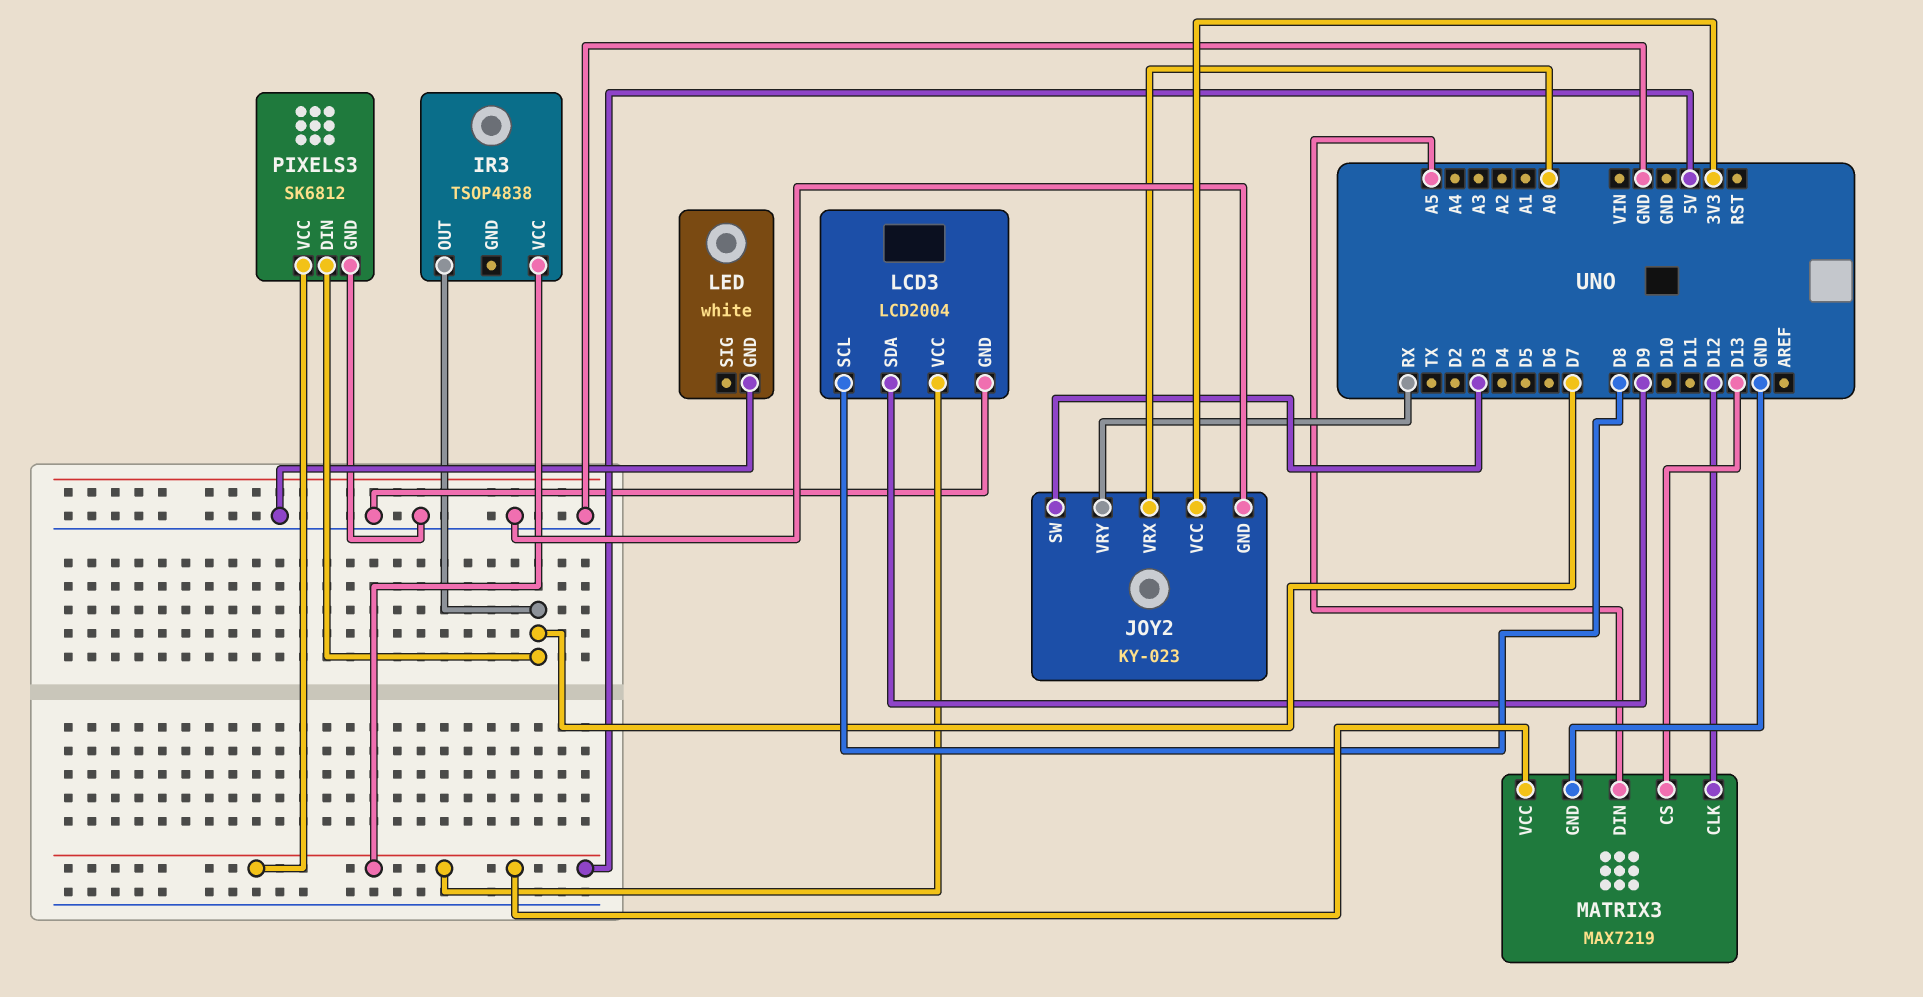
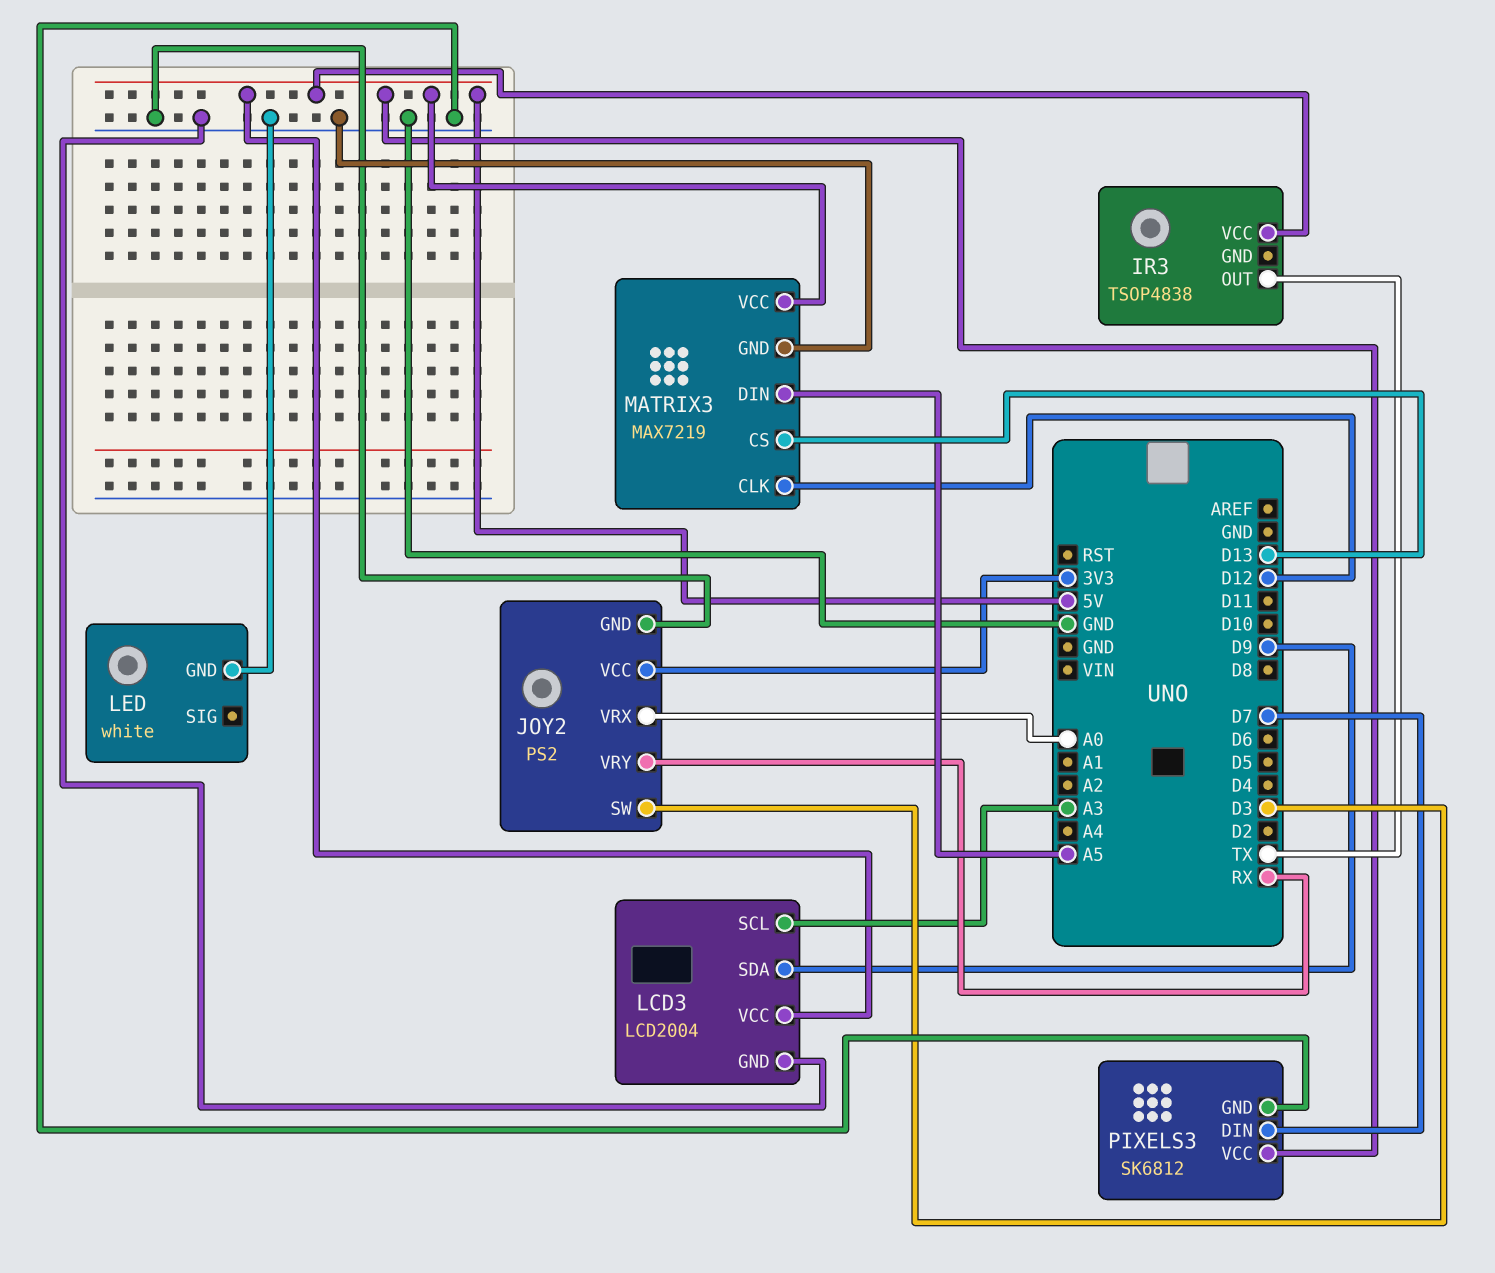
IR3 pin OUT: D7 -> TX
JOY2: KY-023 -> PS2
LCD3 pin SCL: D8 -> A3

